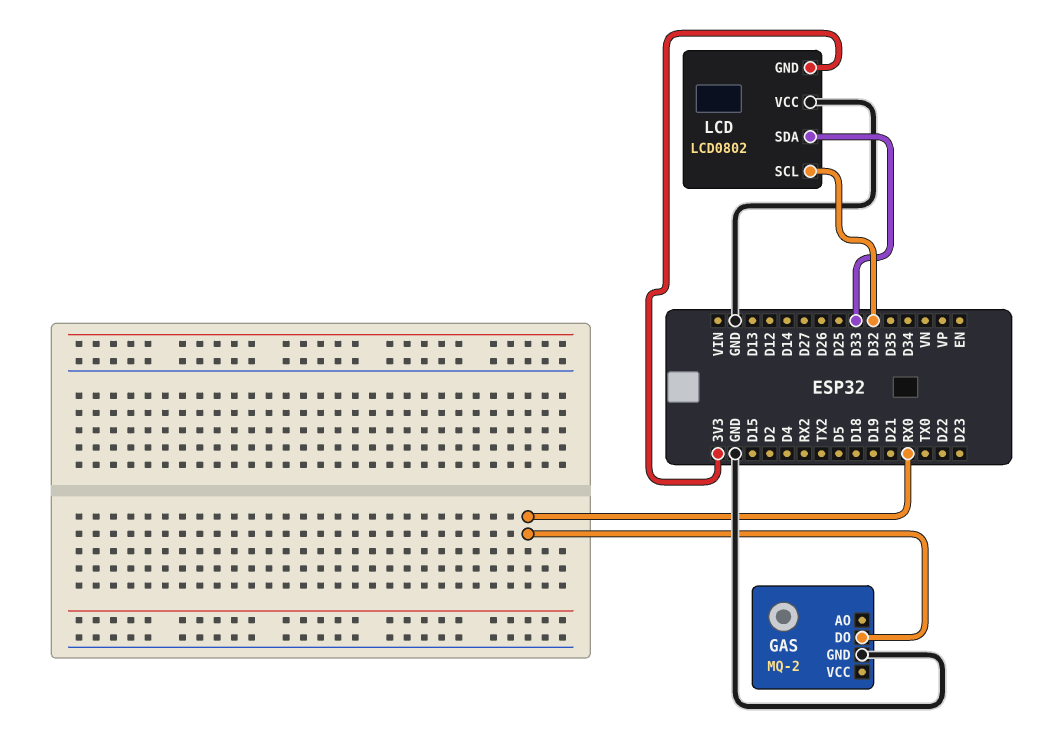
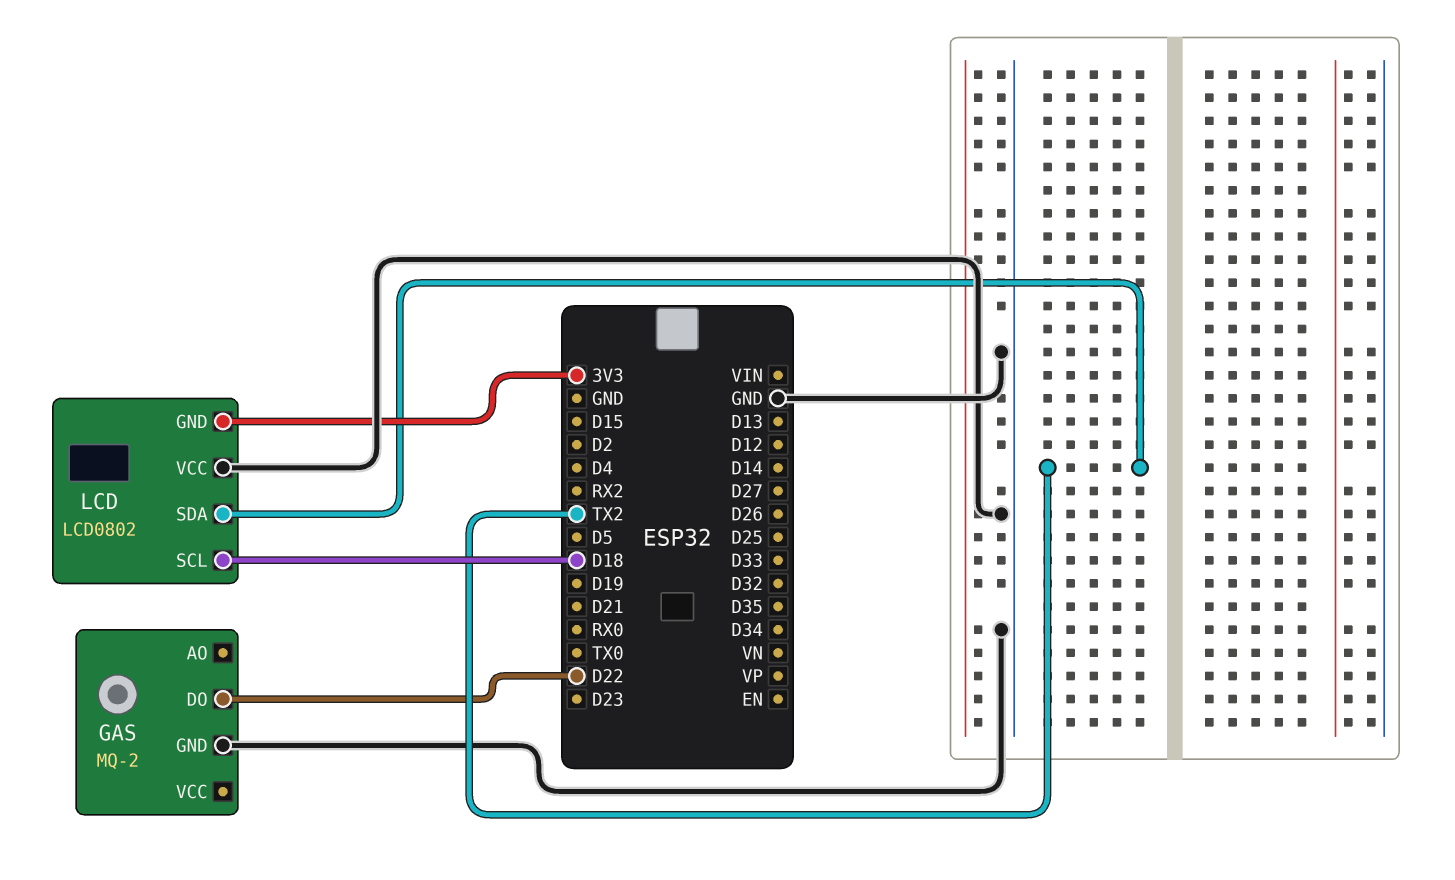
GAS pin DO: RX0 -> D22
LCD pin SCL: D32 -> D18
LCD pin SDA: D33 -> TX2

